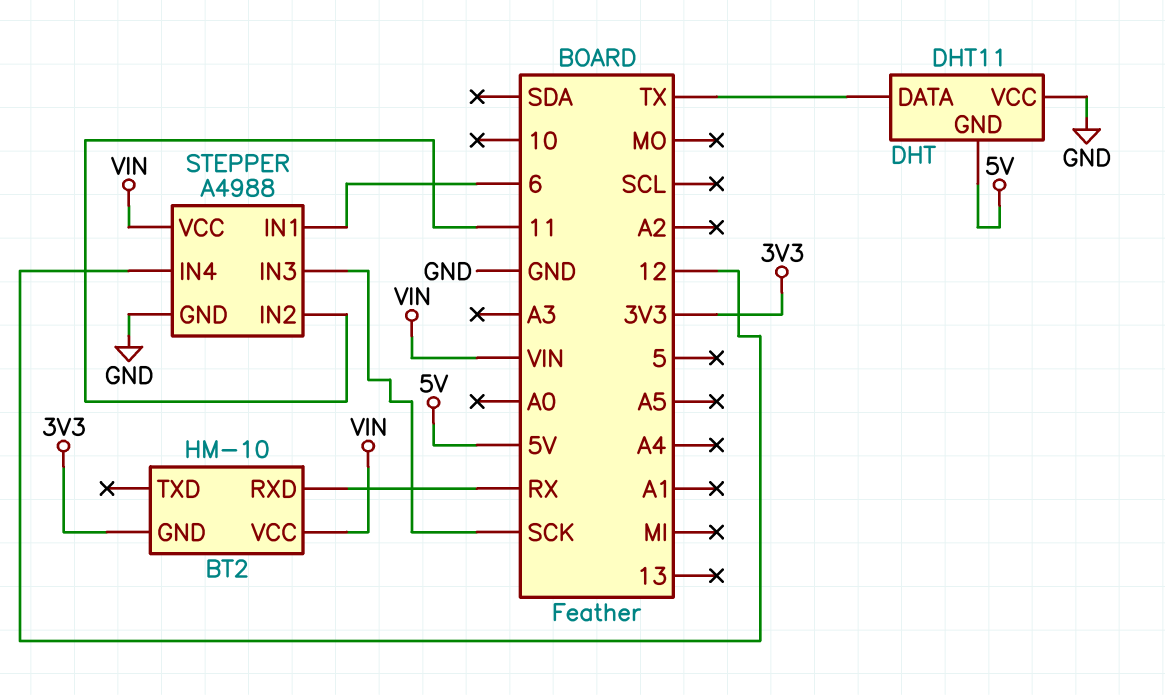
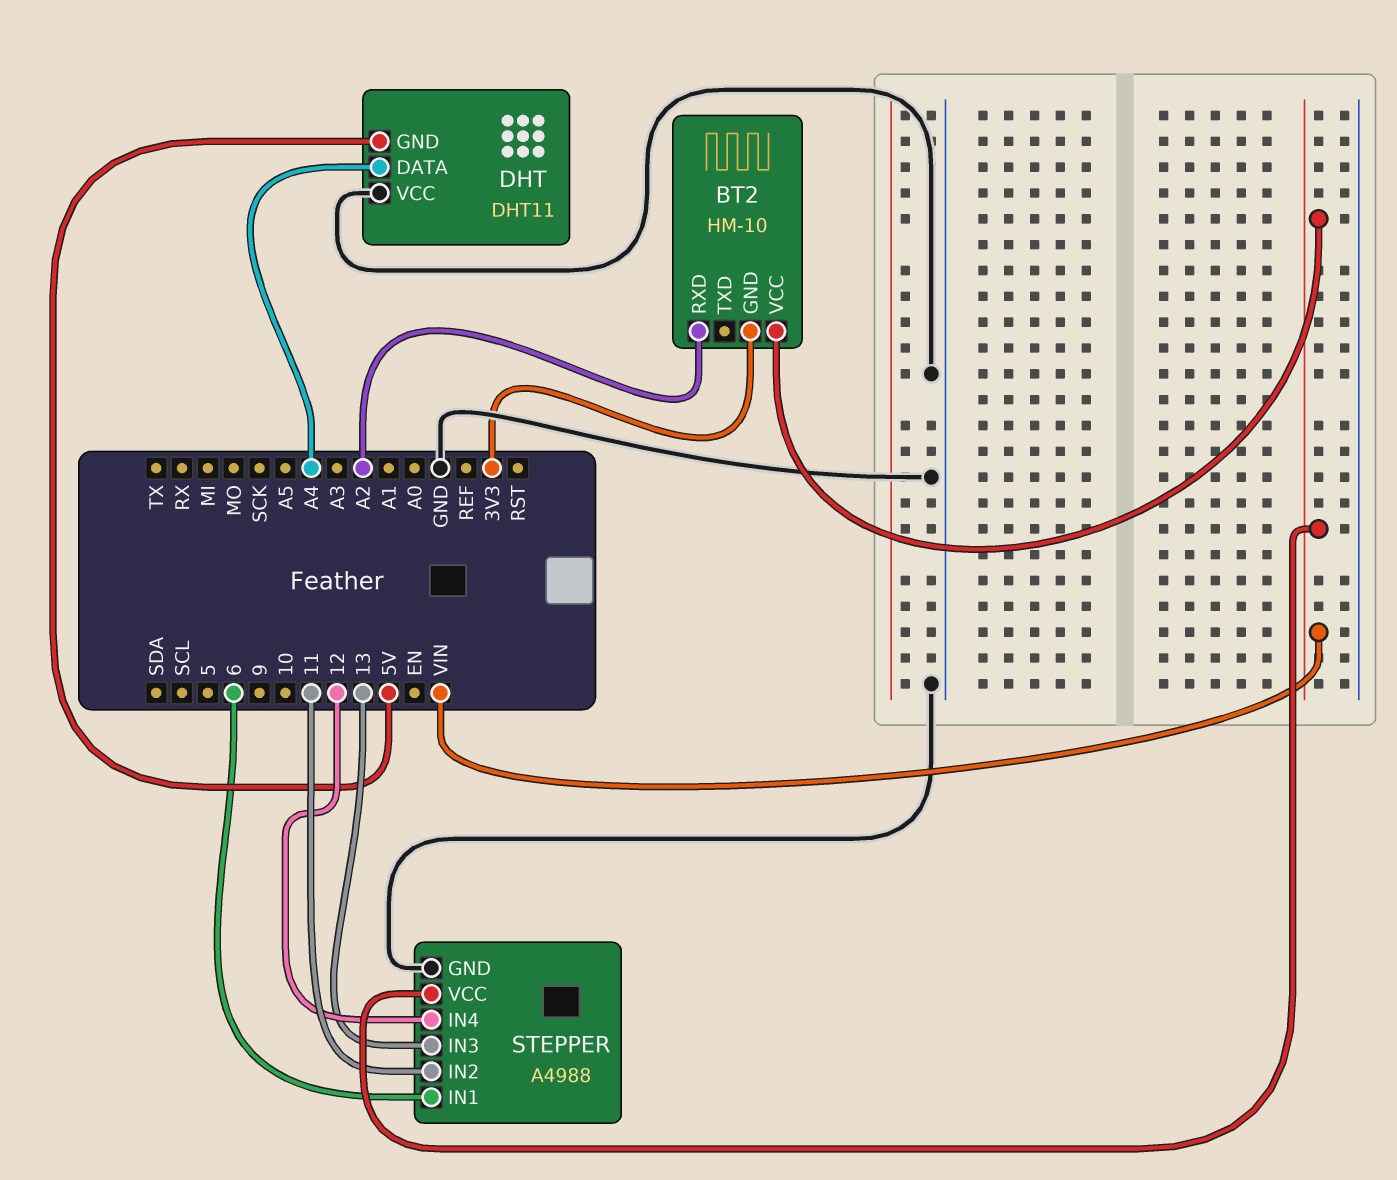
BT2 pin RXD: RX -> A2
DHT pin DATA: TX -> A4
STEPPER pin IN3: SCK -> 13

